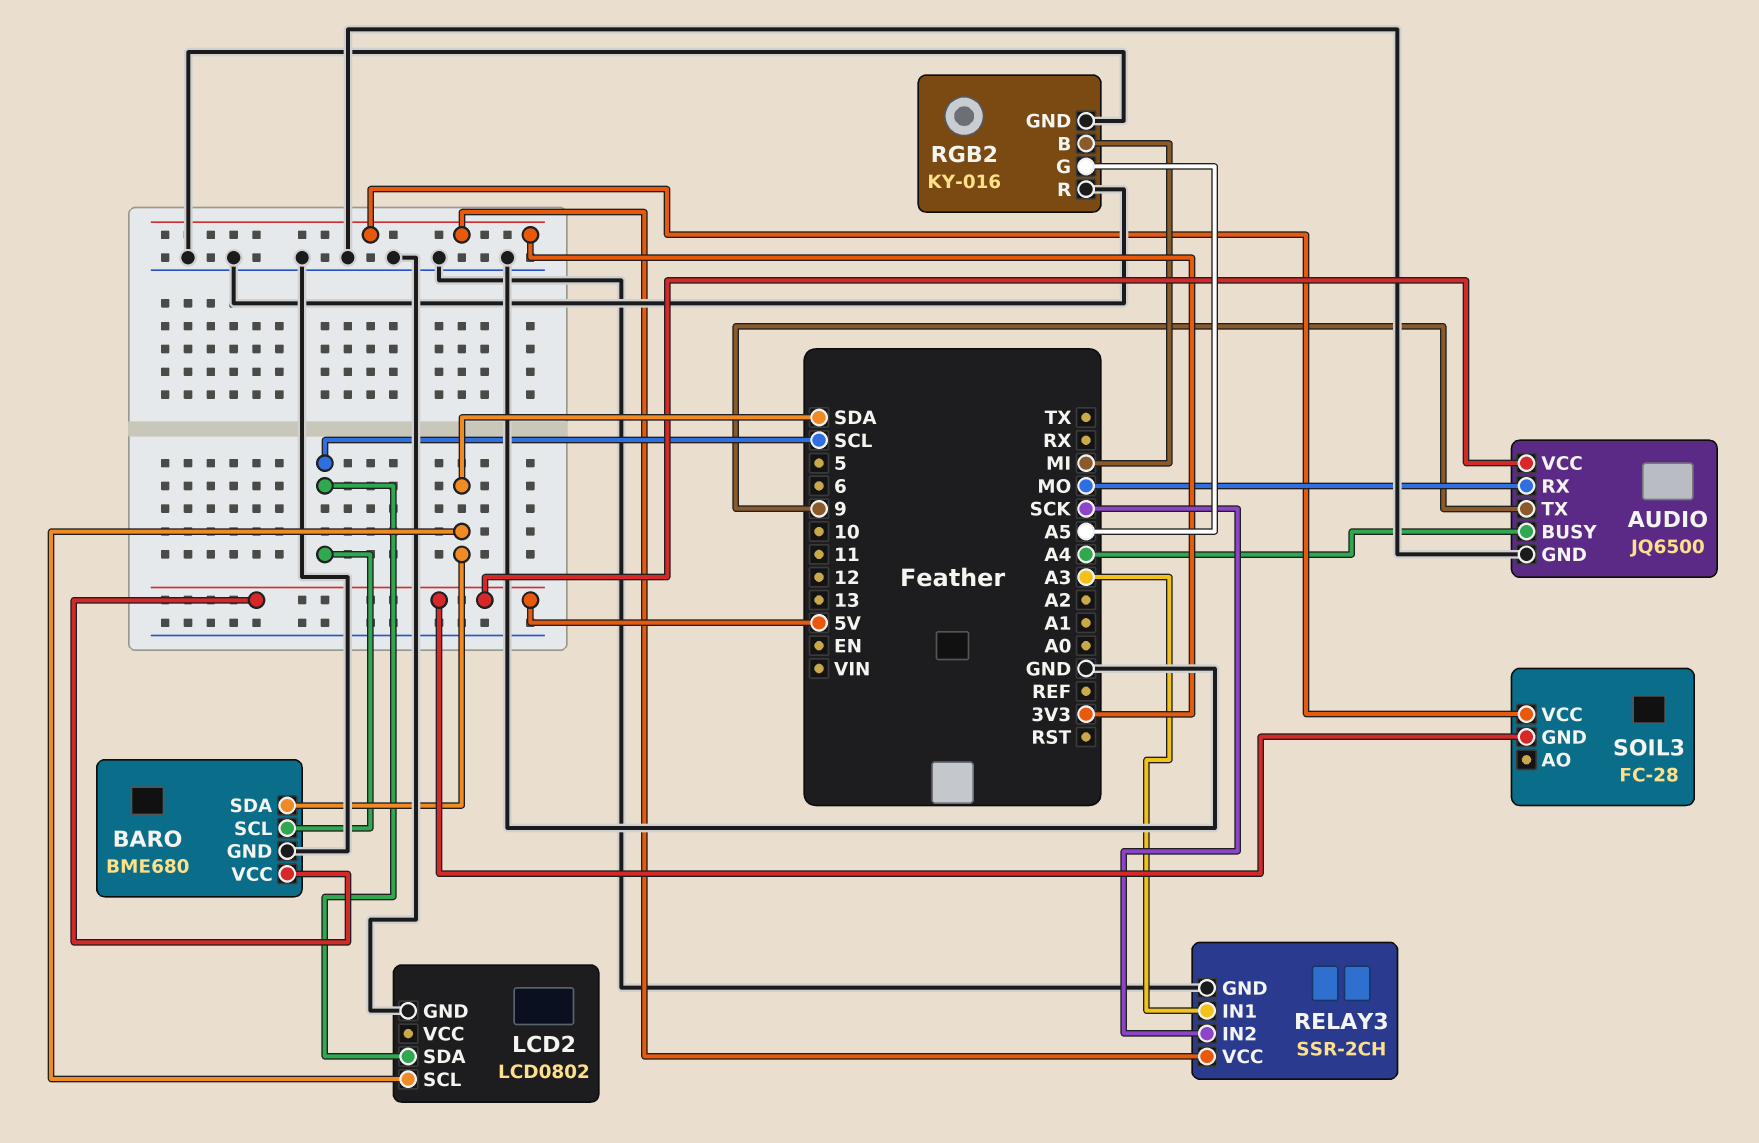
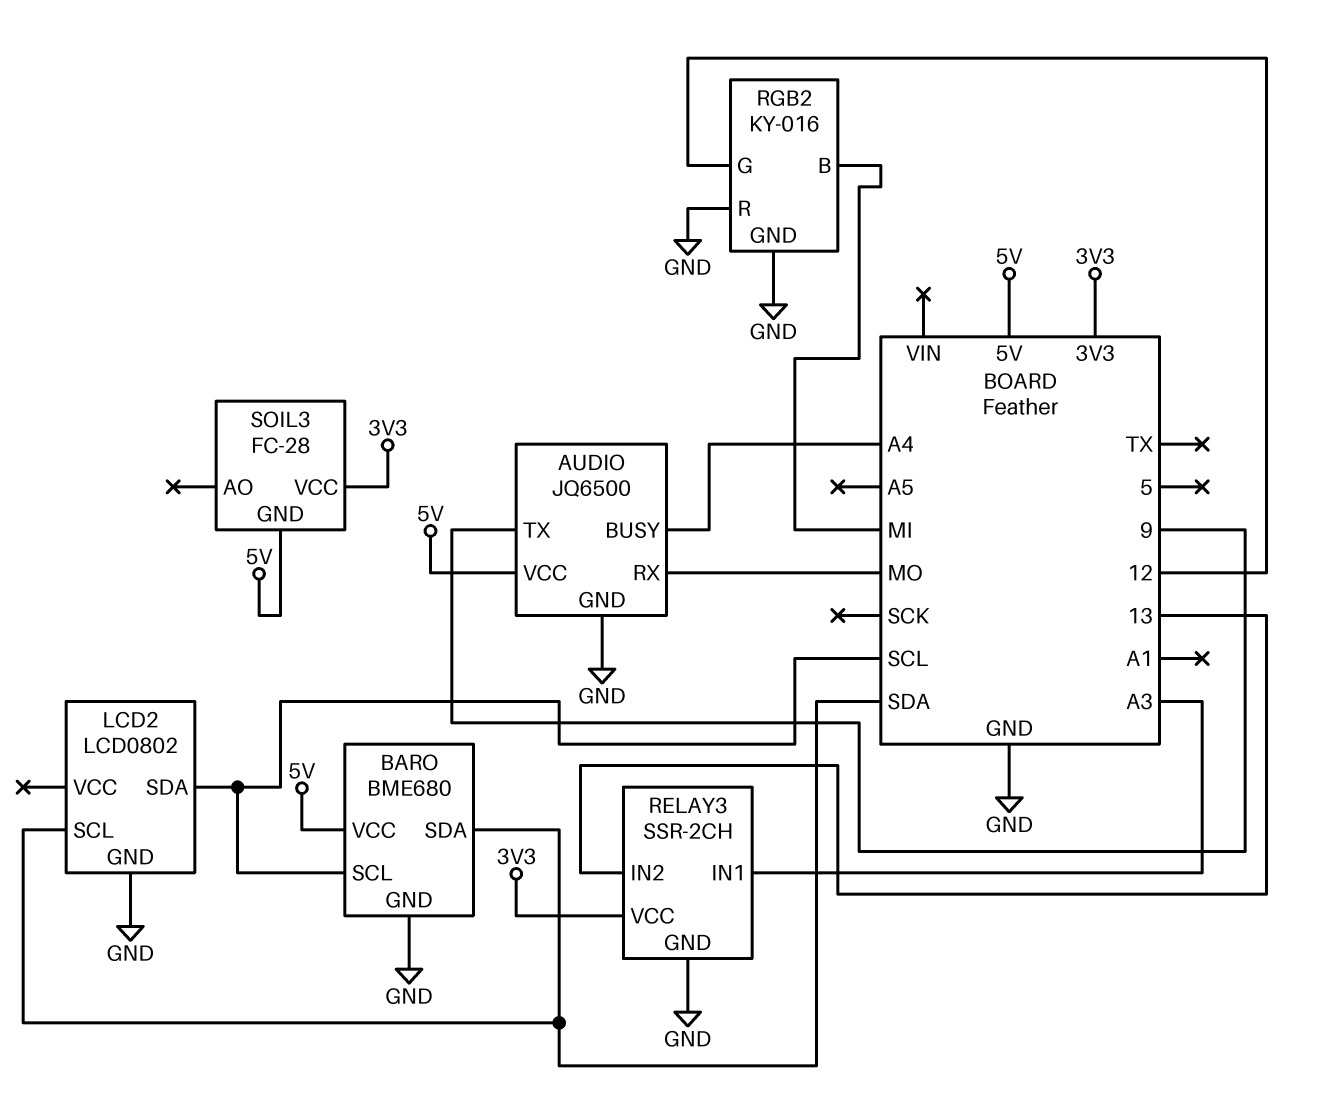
RELAY3 pin IN2: SCK -> 13
RGB2 pin G: A5 -> 12

